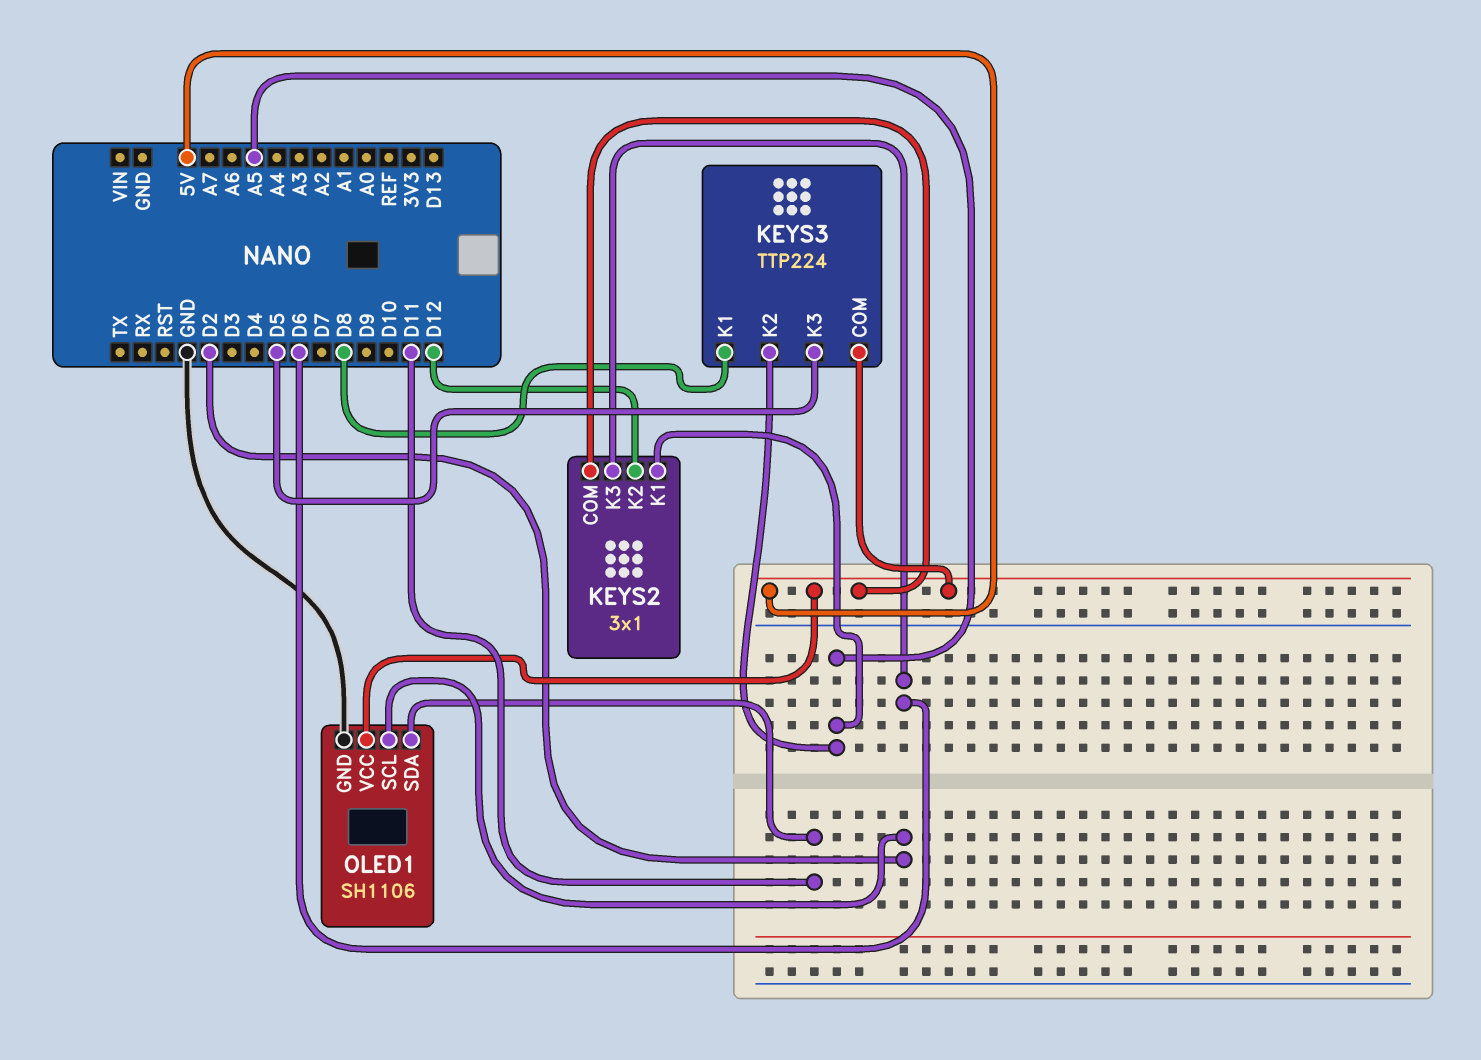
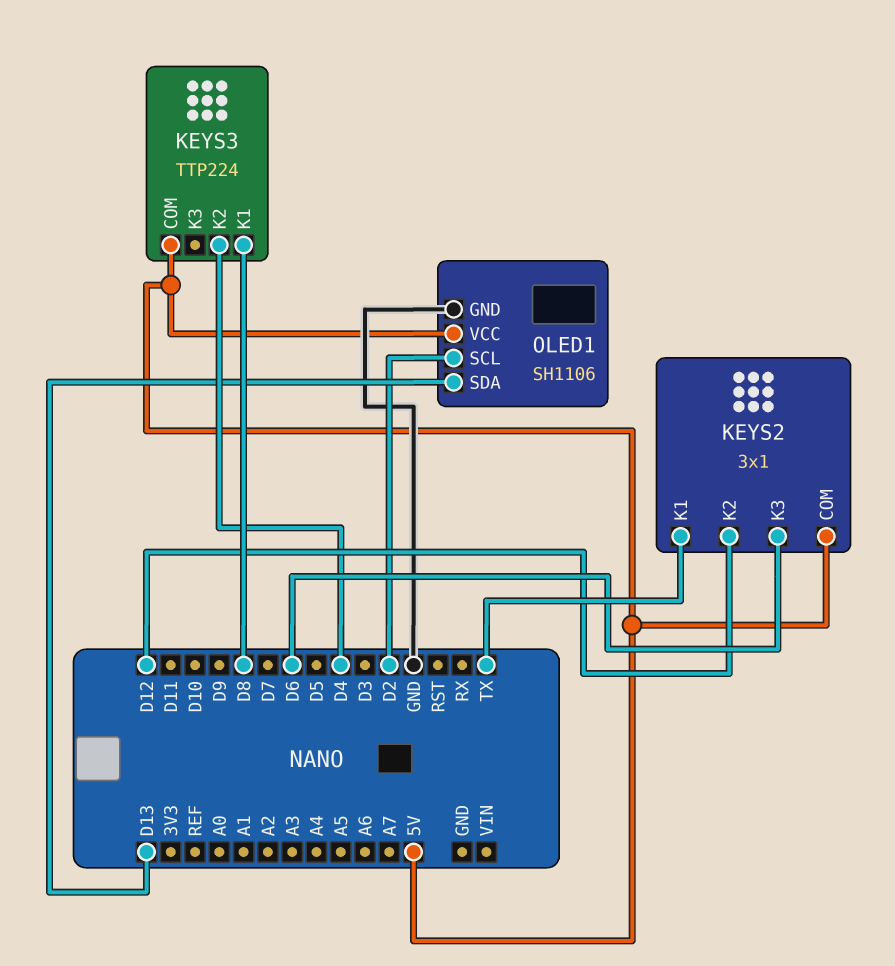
KEYS2 pin K1: A5 -> TX
KEYS3 pin K2: A5 -> D4
KEYS3 pin K3: D5 -> none
OLED1 pin SDA: D11 -> D13

